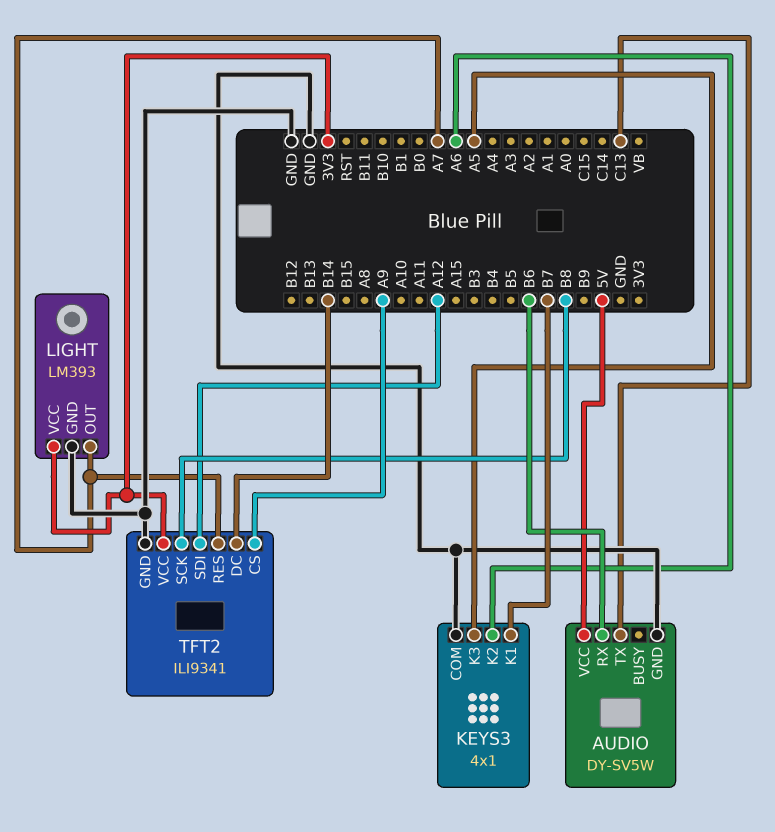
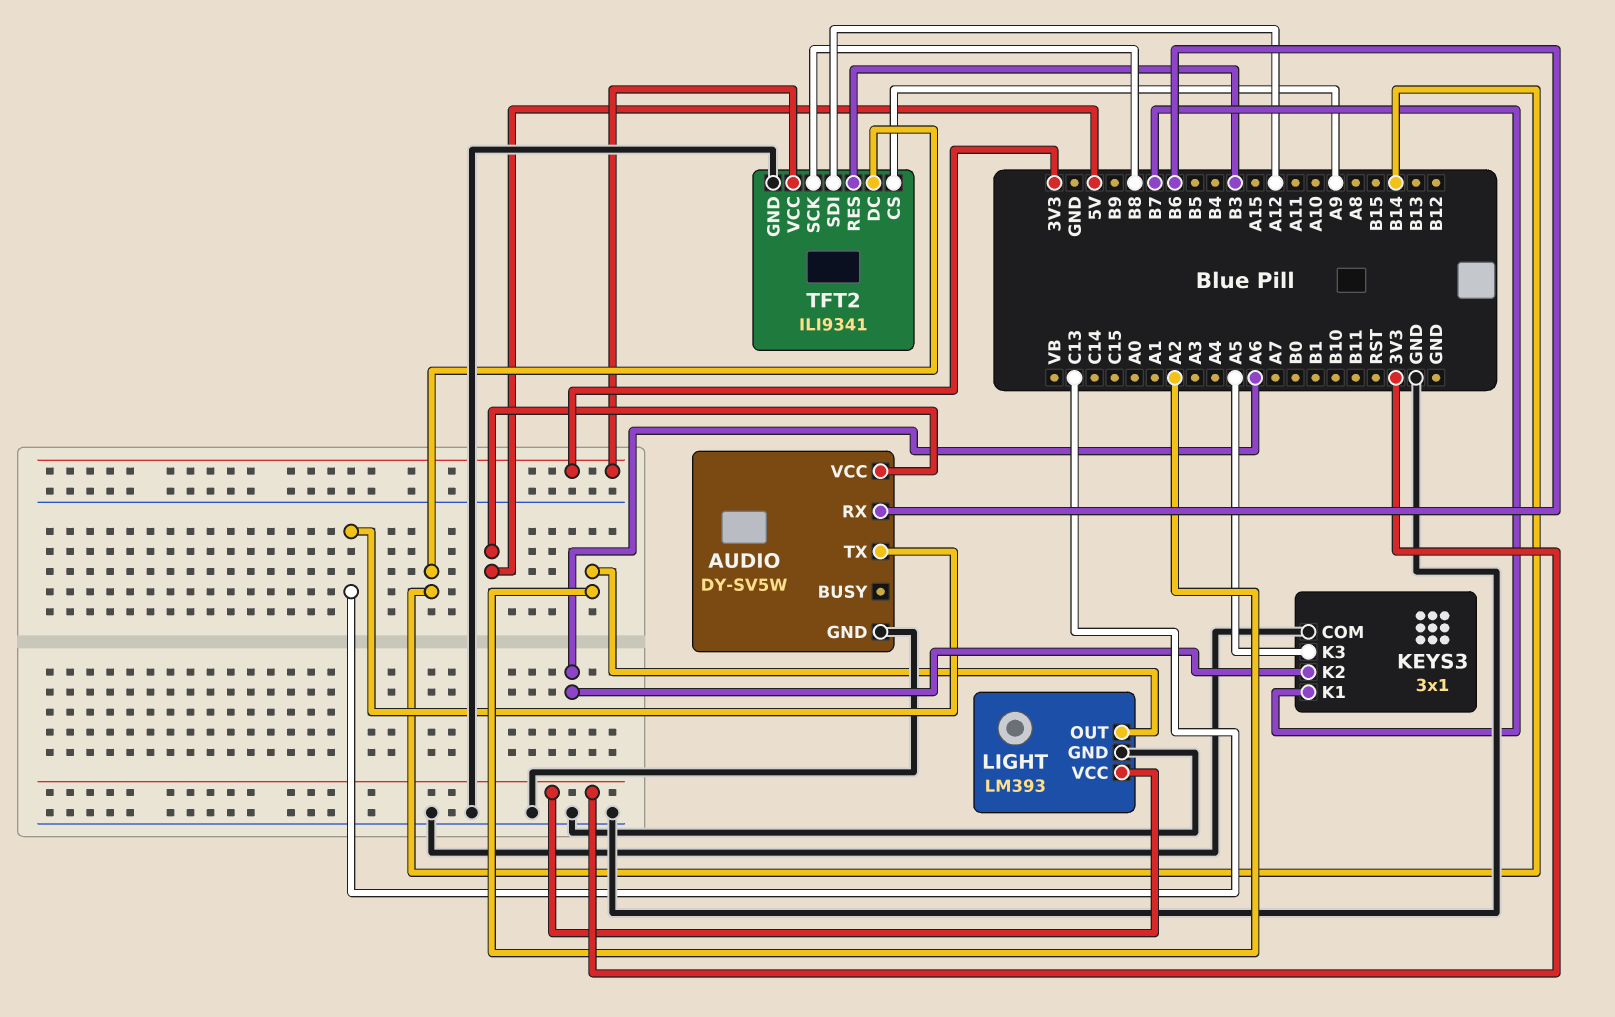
KEYS3: 4x1 -> 3x1
LIGHT pin OUT: A7 -> A2
TFT2 pin RES: A7 -> B3

